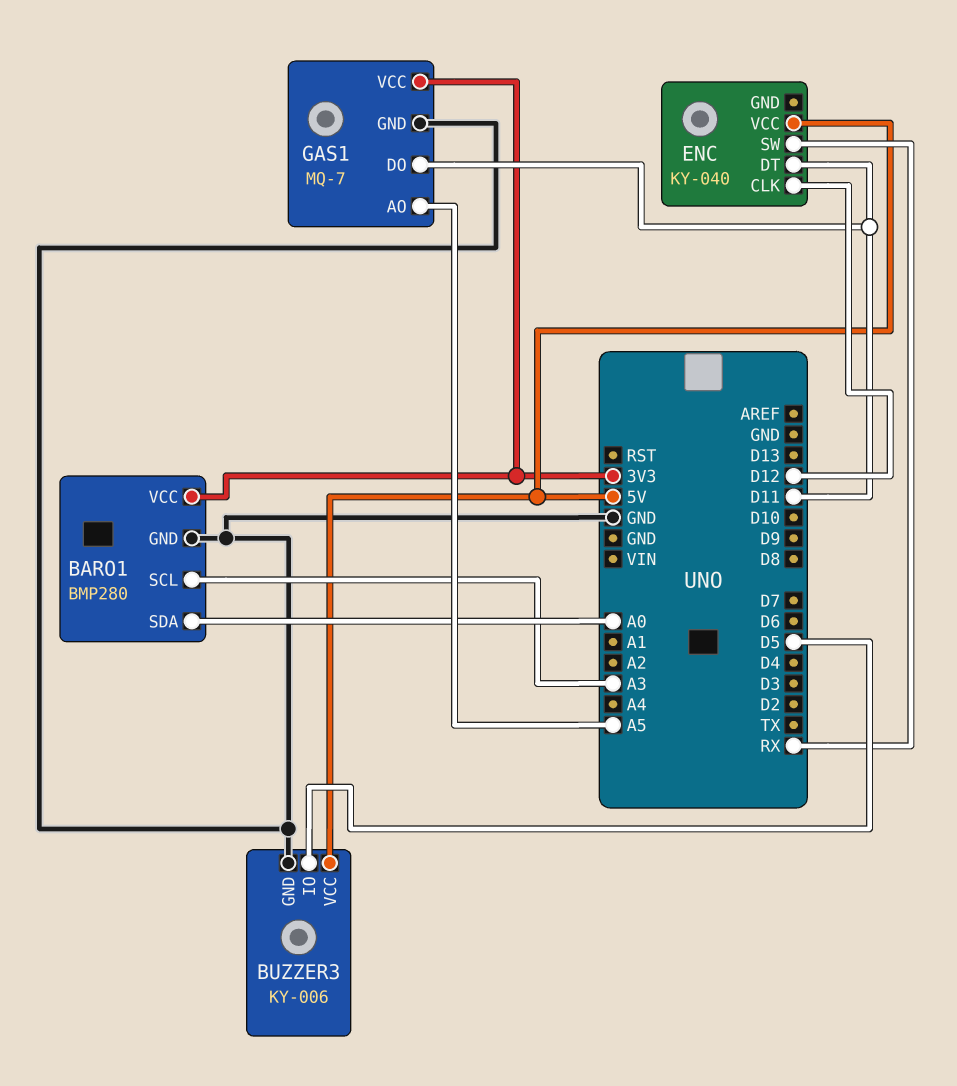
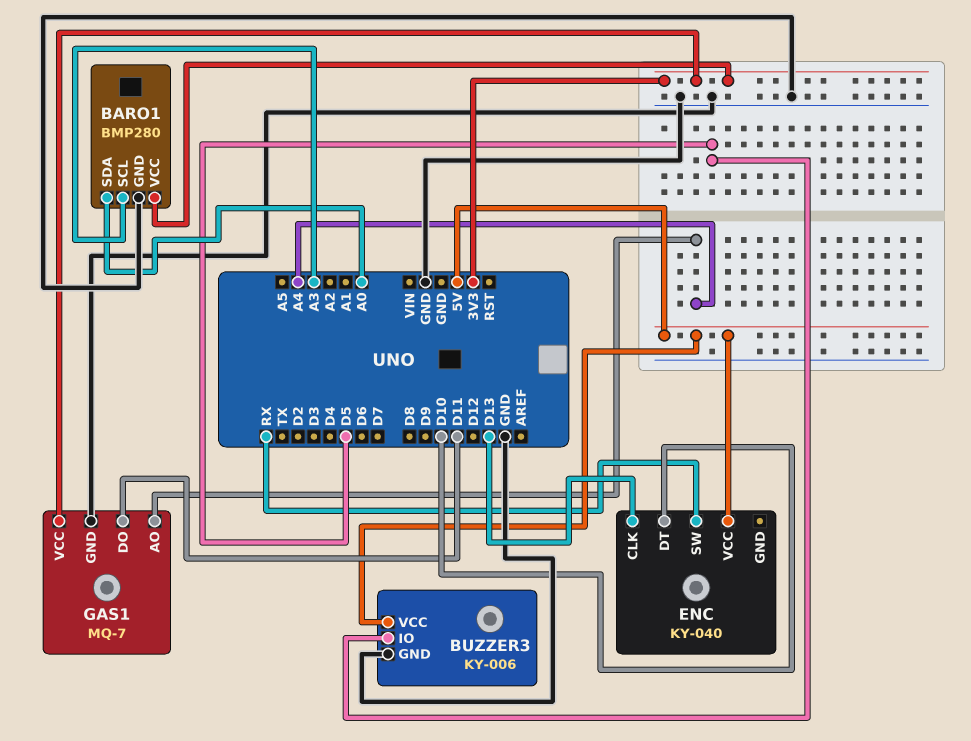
ENC pin CLK: D12 -> D13
ENC pin DT: D11 -> D10
GAS1 pin AO: A5 -> A4

